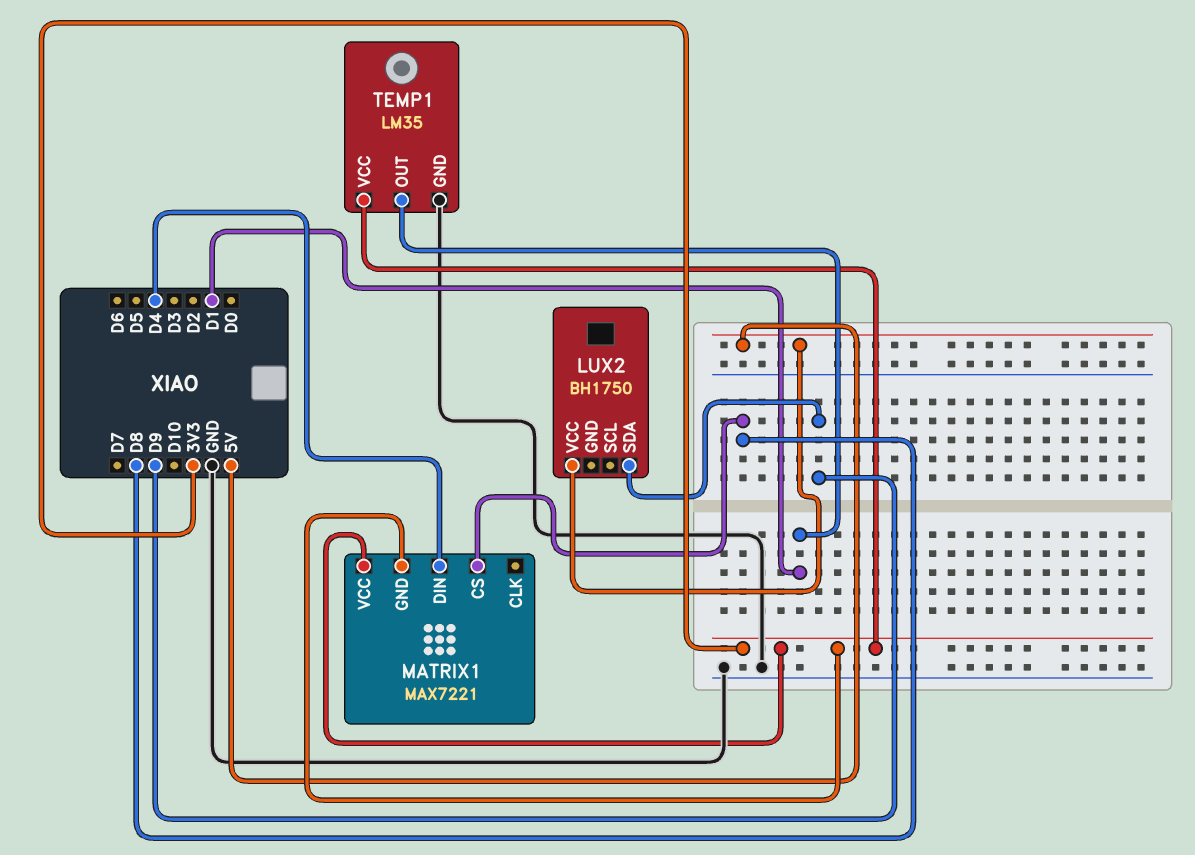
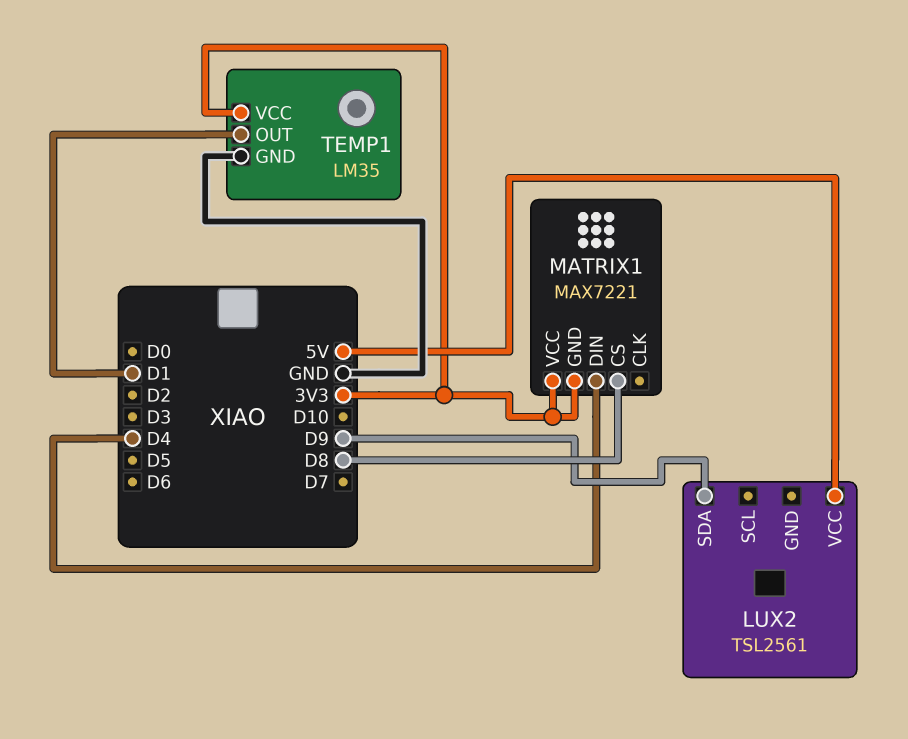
LUX2: BH1750 -> TSL2561

